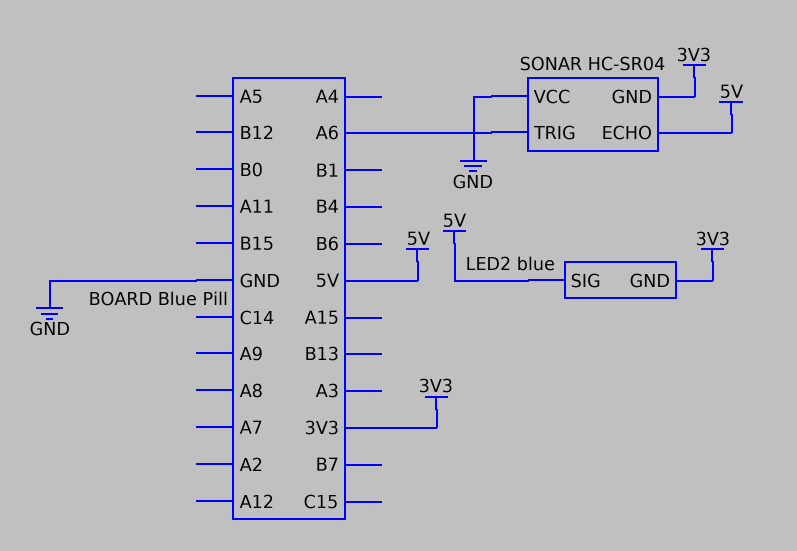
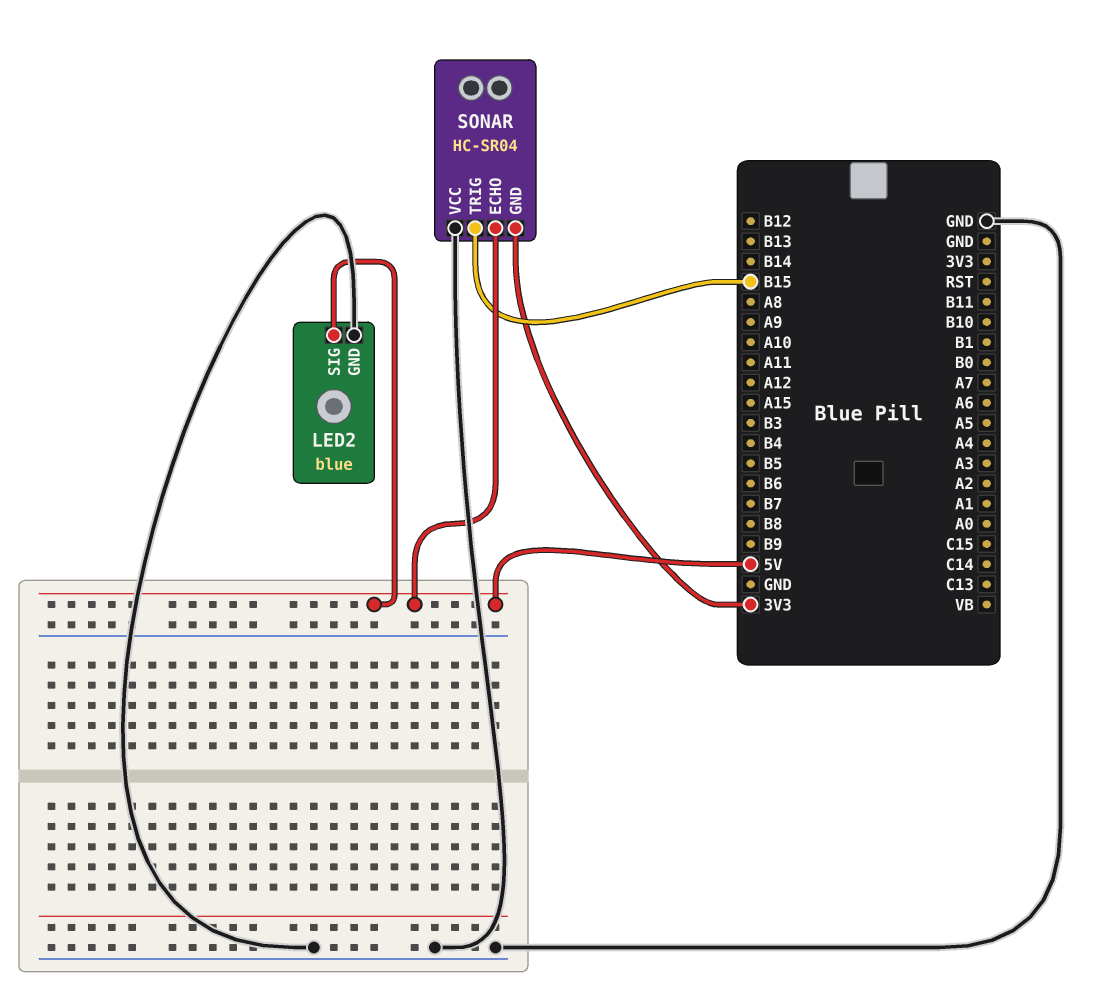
LED2 pin GND: 3V3 -> GND
SONAR pin TRIG: A6 -> B15

